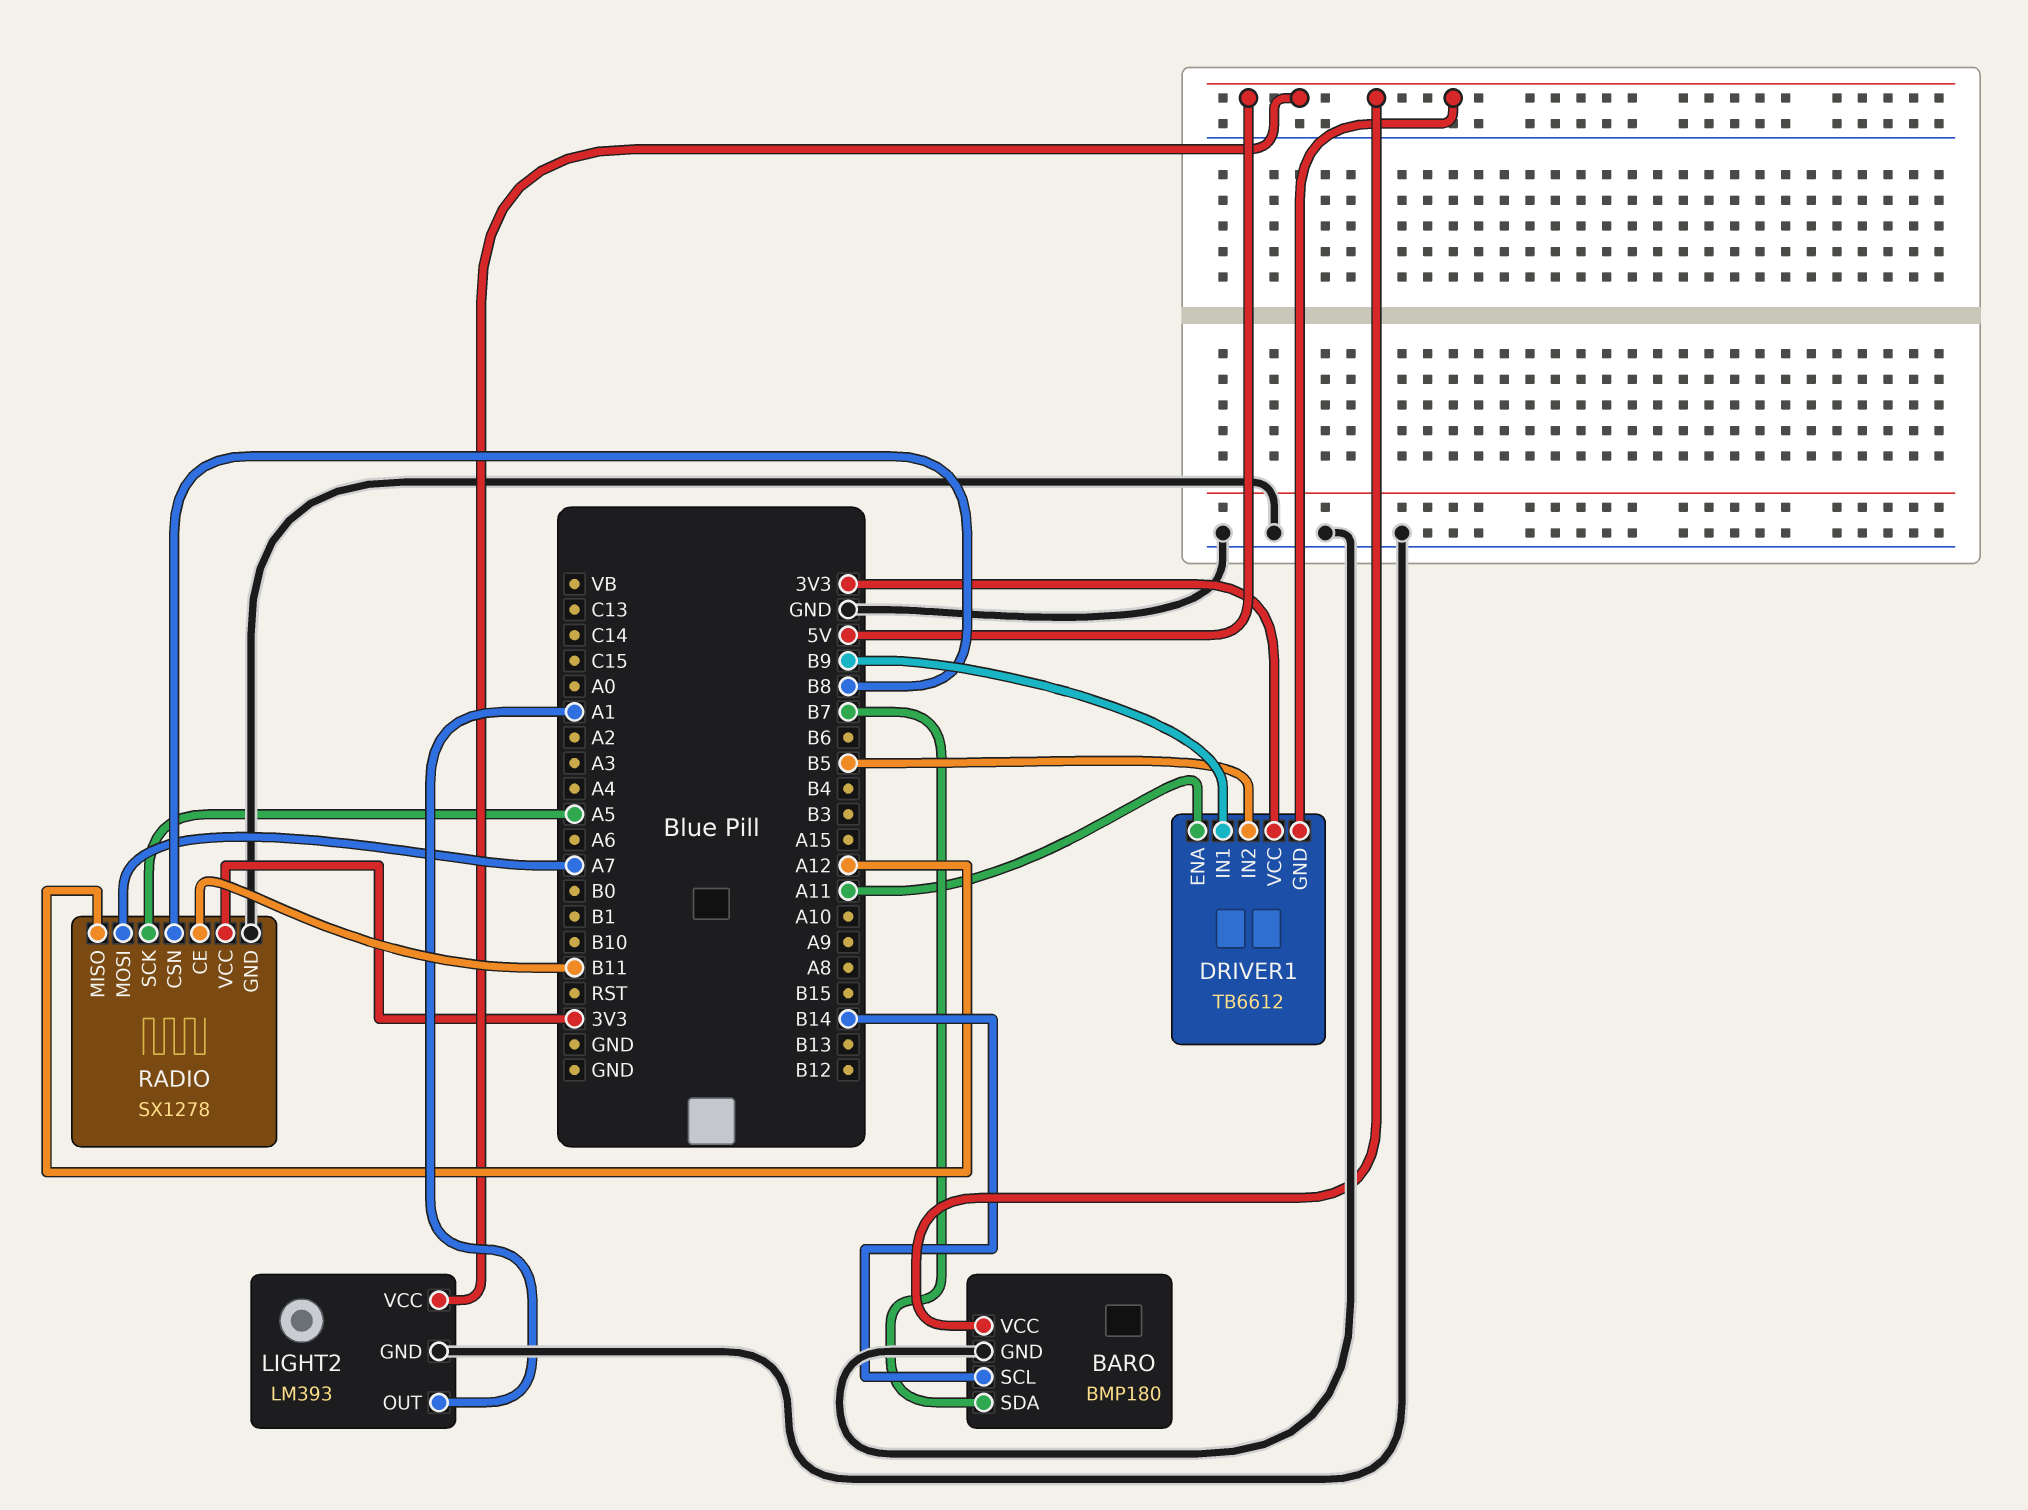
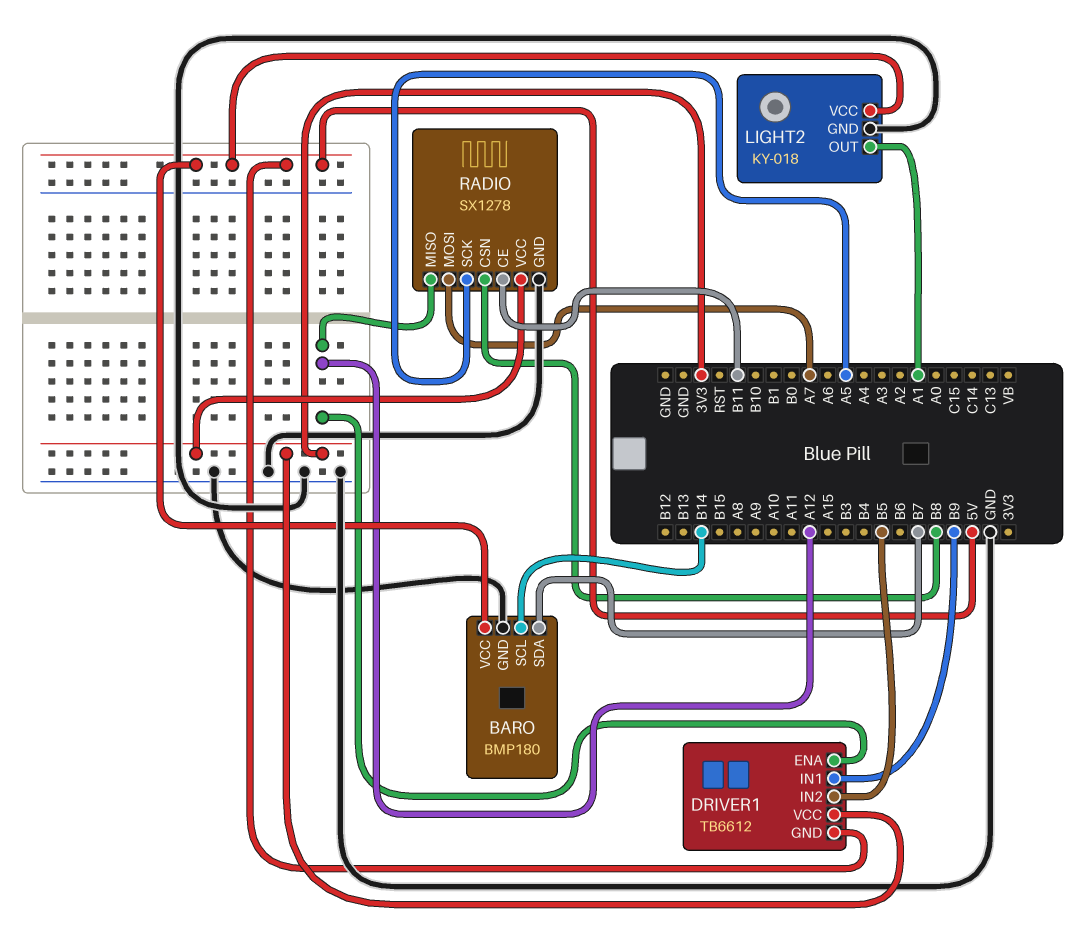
DRIVER1 pin ENA: A11 -> A12
LIGHT2: LM393 -> KY-018

